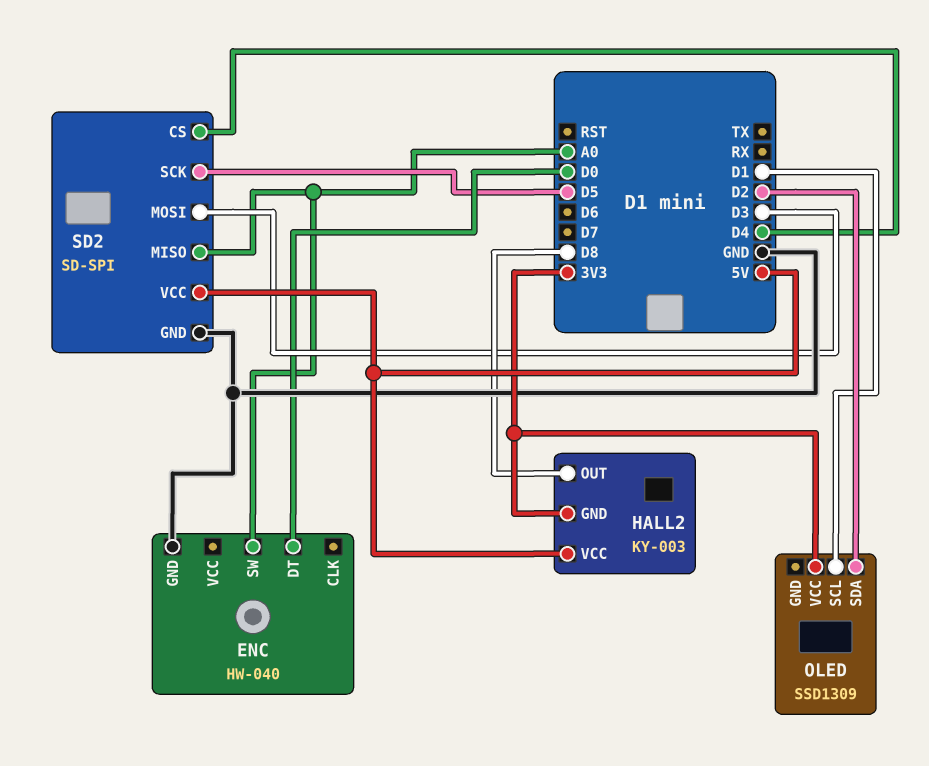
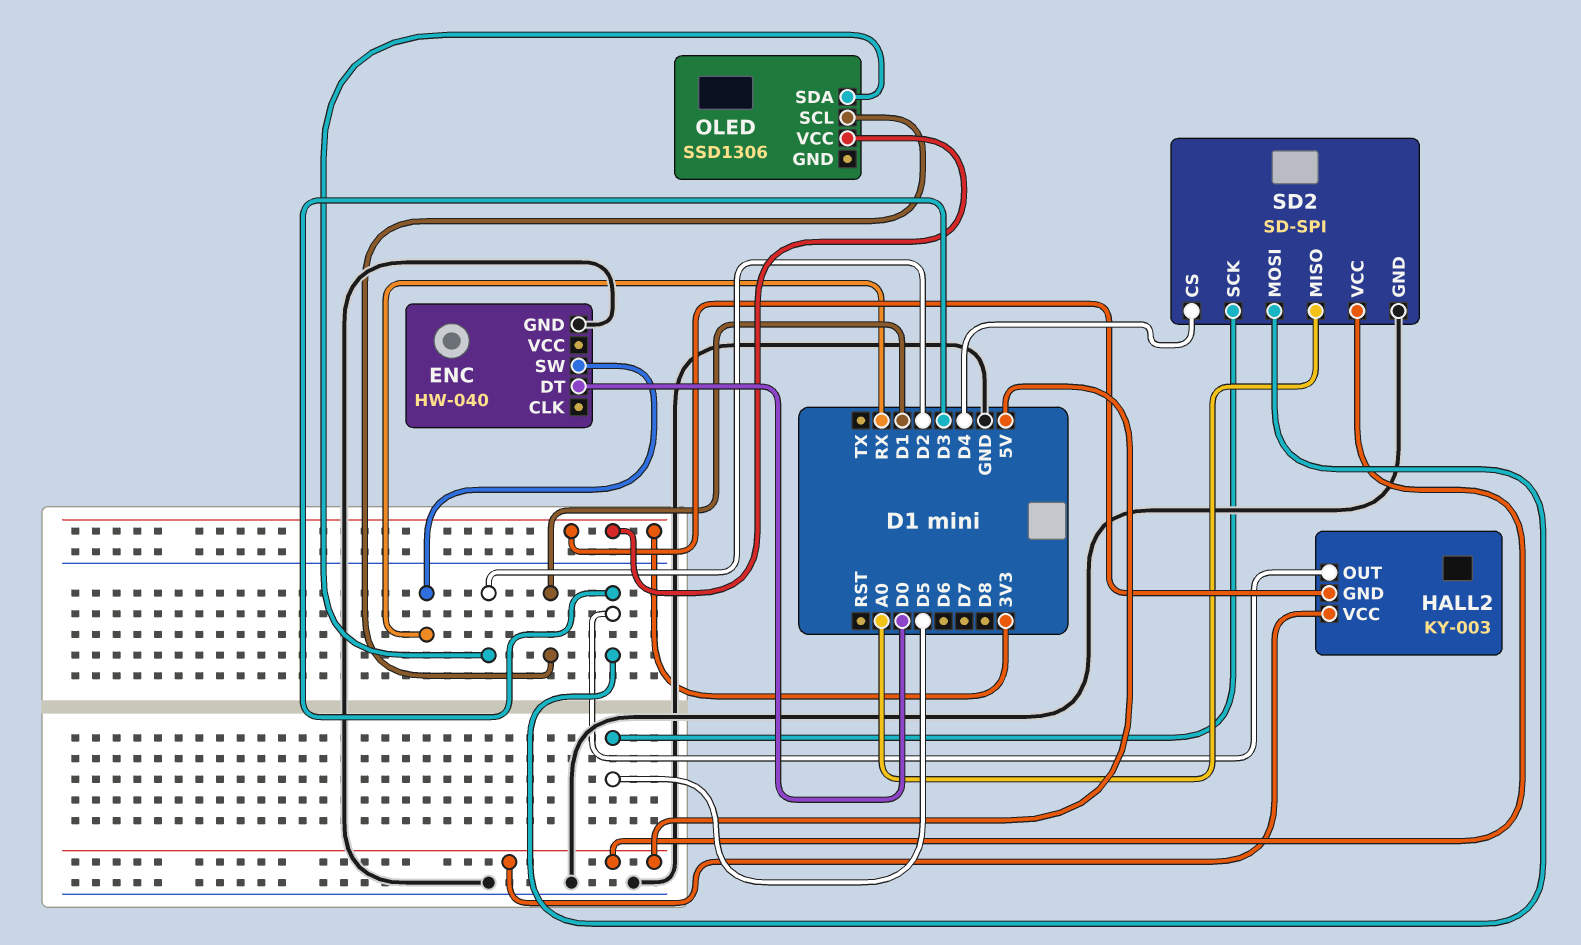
ENC pin SW: A0 -> RX
HALL2 pin OUT: D8 -> D3
OLED: SSD1309 -> SSD1306

